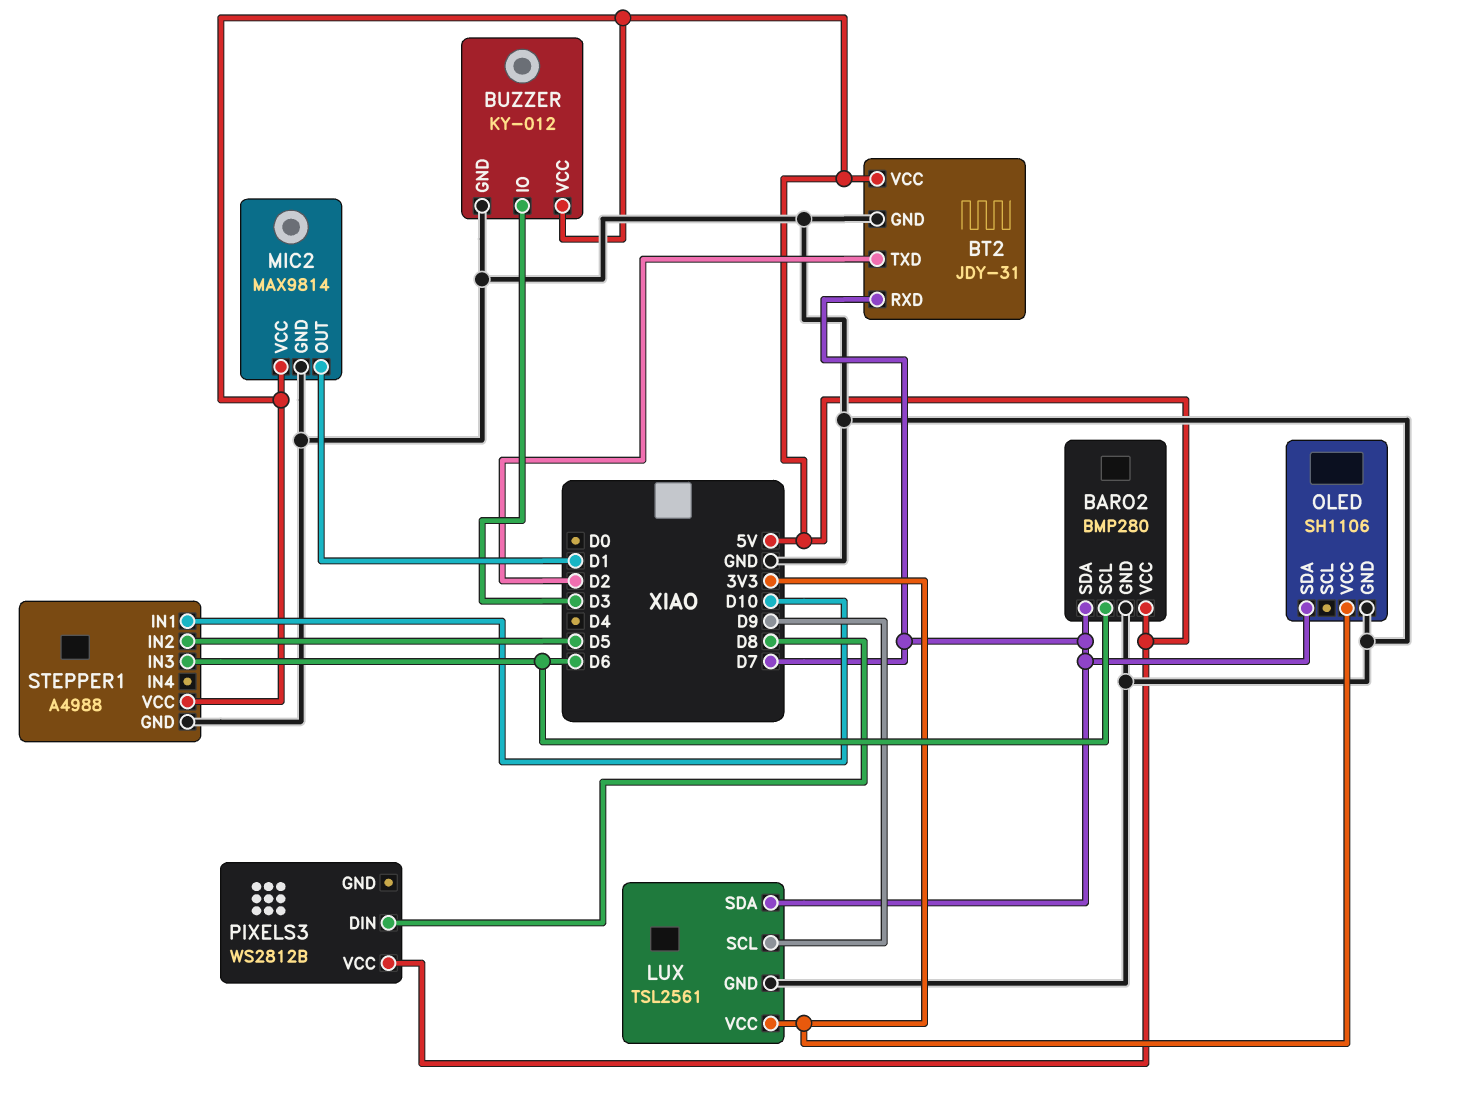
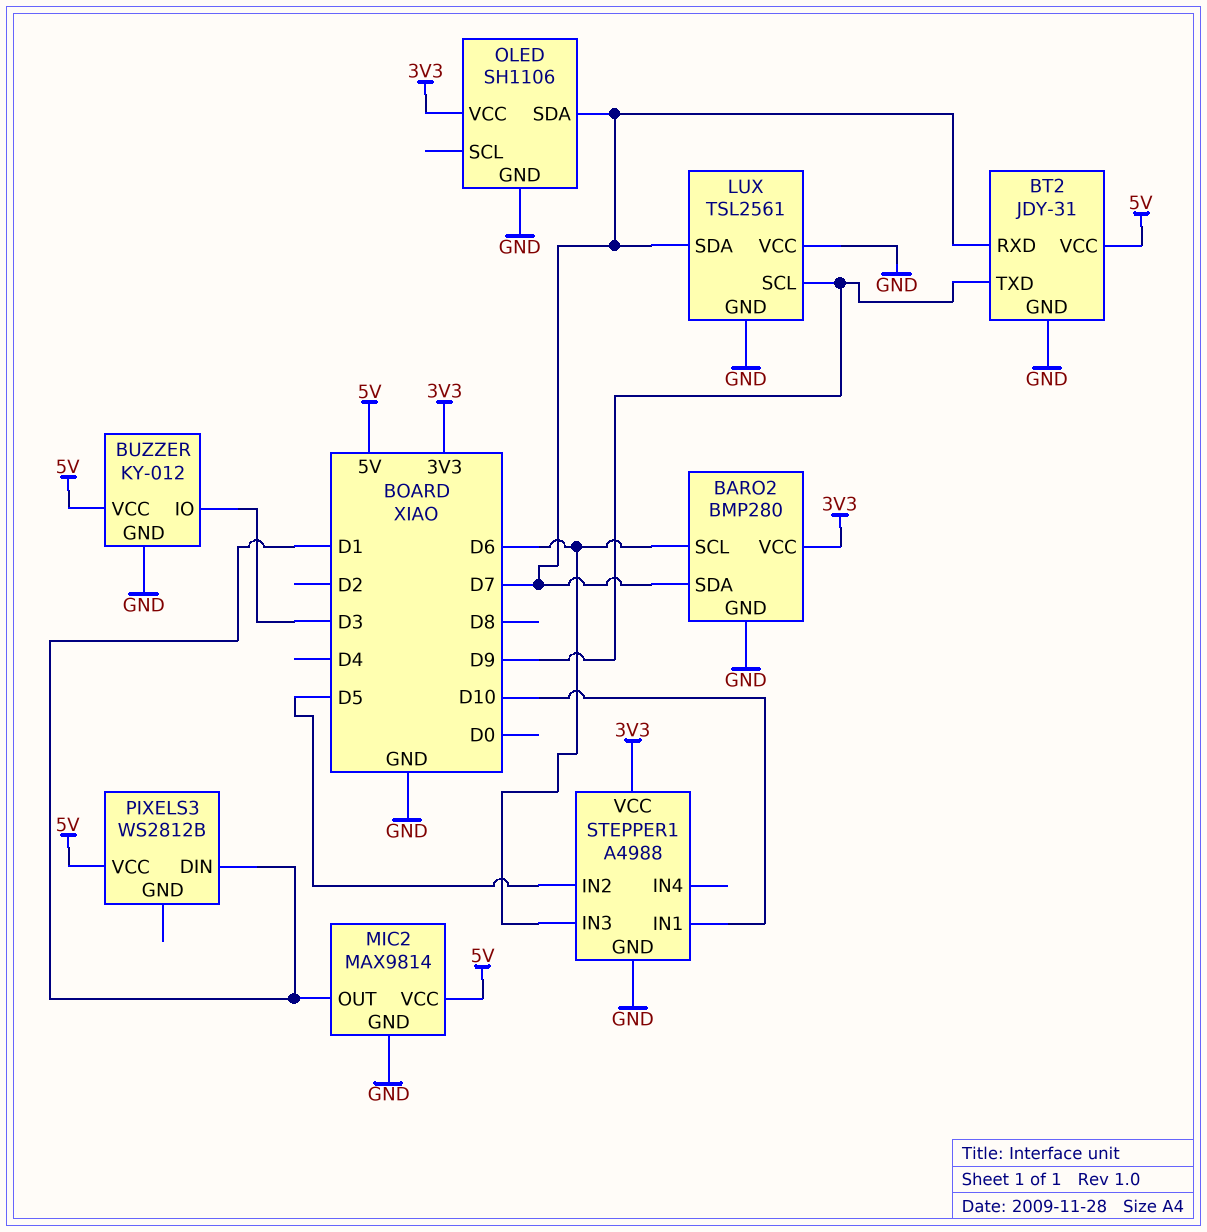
BARO2 pin VCC: 5V -> 3V3
BT2 pin TXD: D2 -> D9
LUX pin VCC: 3V3 -> GND
PIXELS3 pin DIN: D8 -> D1
STEPPER1 pin VCC: 5V -> 3V3

